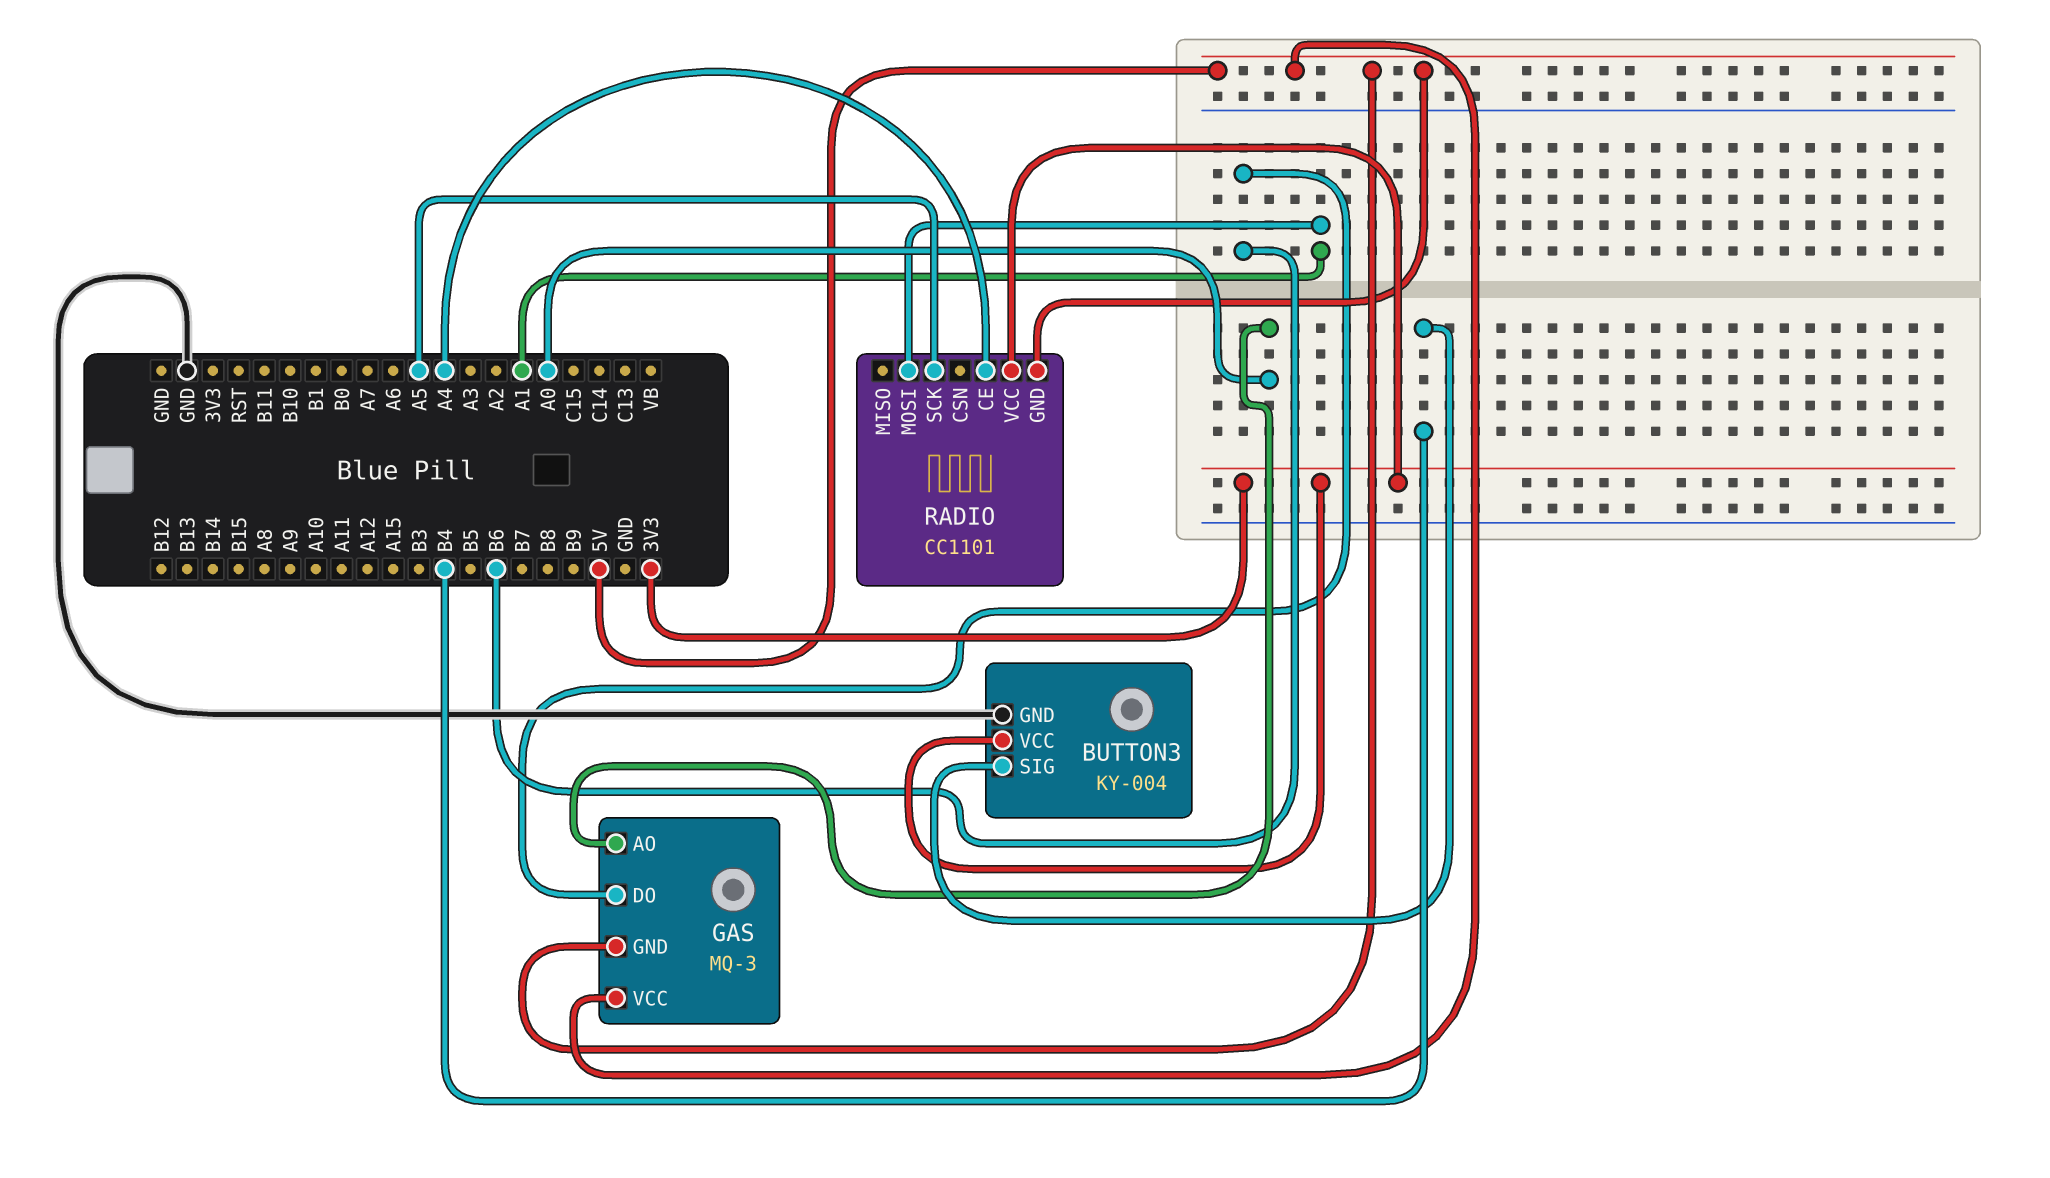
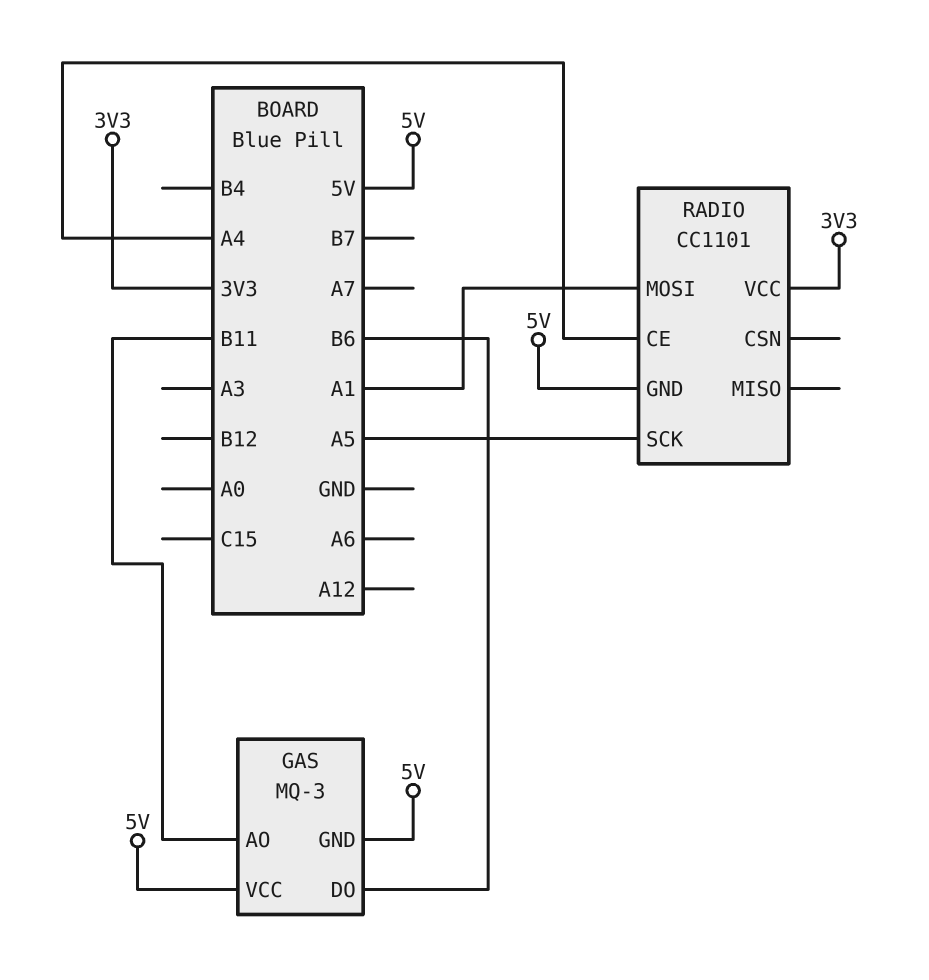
BUTTON3: KY-004 -> none
BUTTON3 pin GND: GND -> none
BUTTON3 pin SIG: B4 -> none
BUTTON3 pin VCC: 3V3 -> none
GAS pin AO: A0 -> B11

